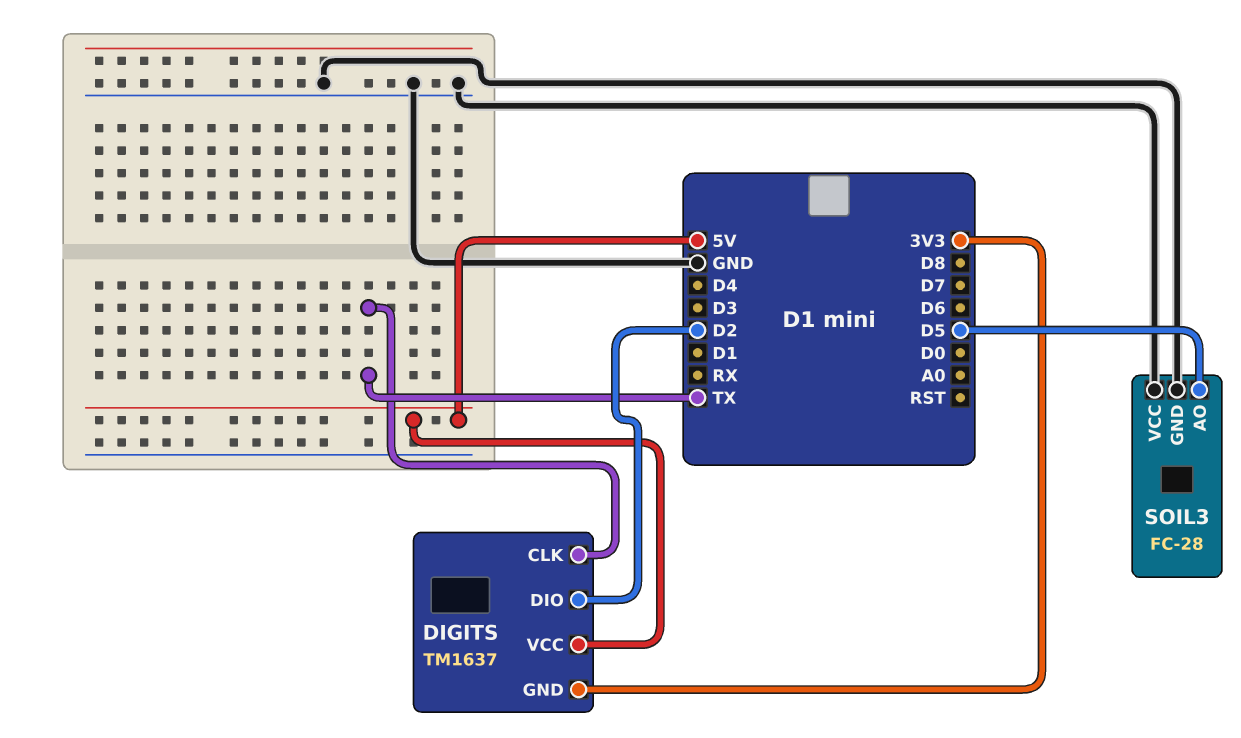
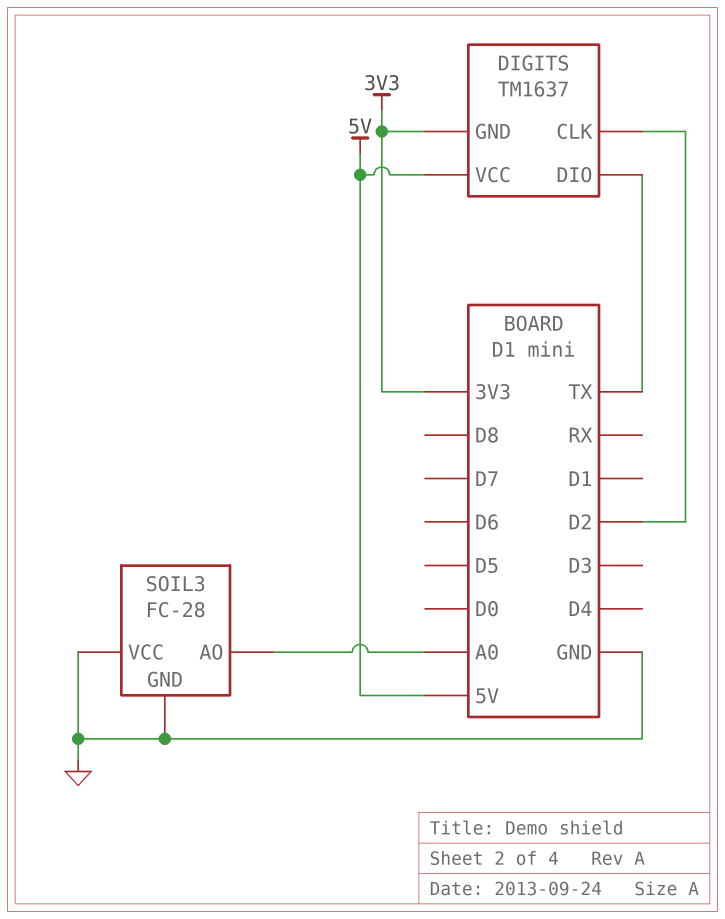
DIGITS pin CLK: TX -> D2
DIGITS pin DIO: D2 -> TX
SOIL3 pin AO: D5 -> A0

